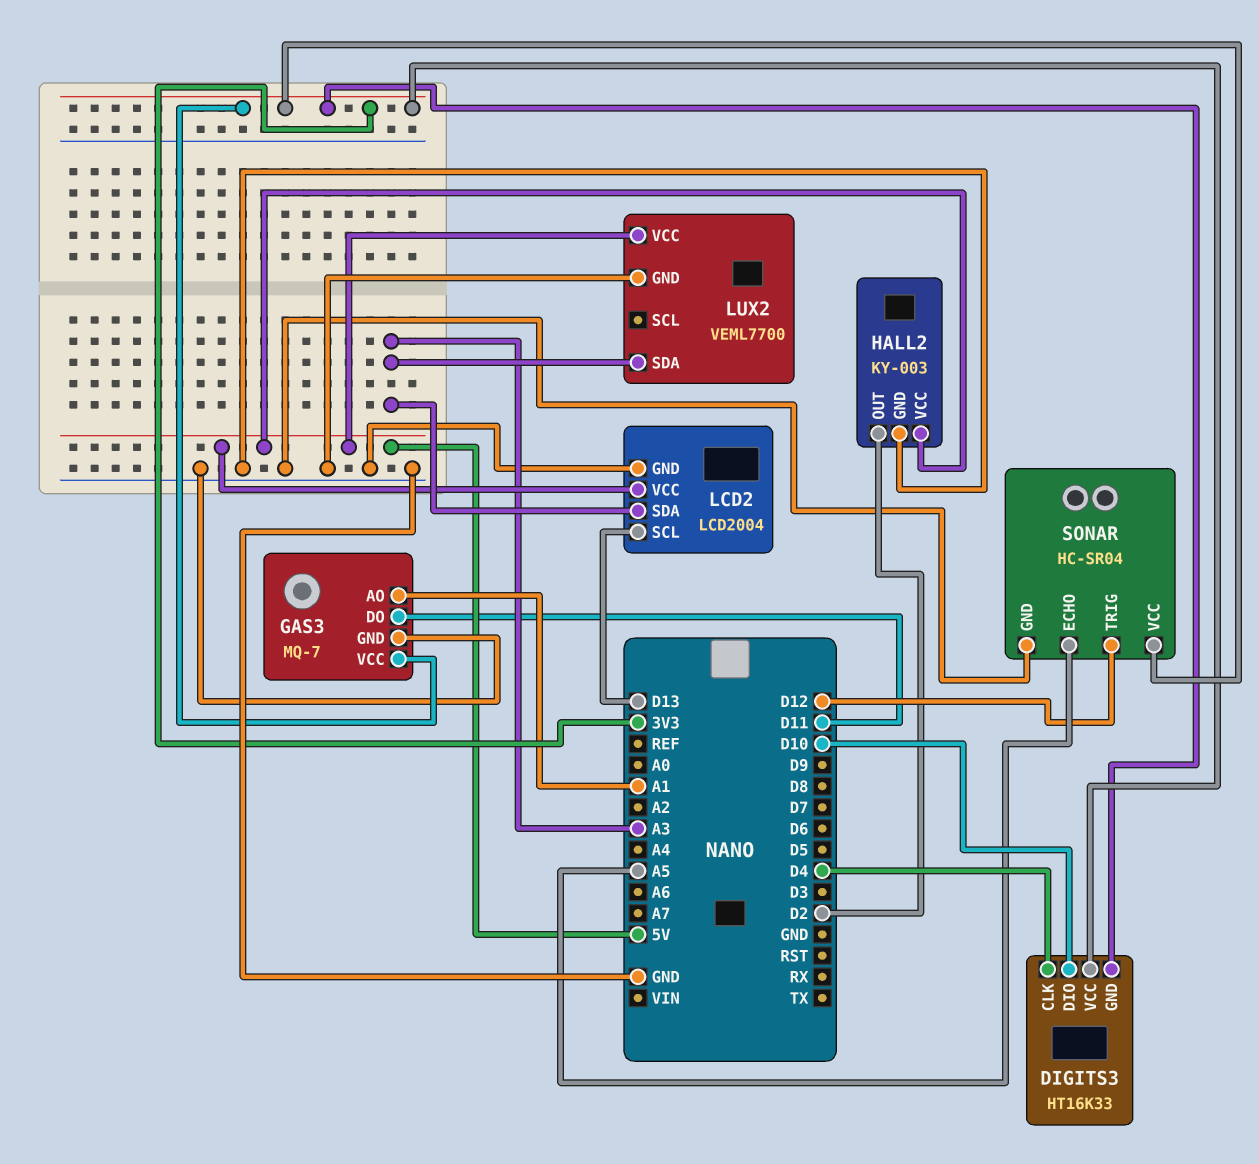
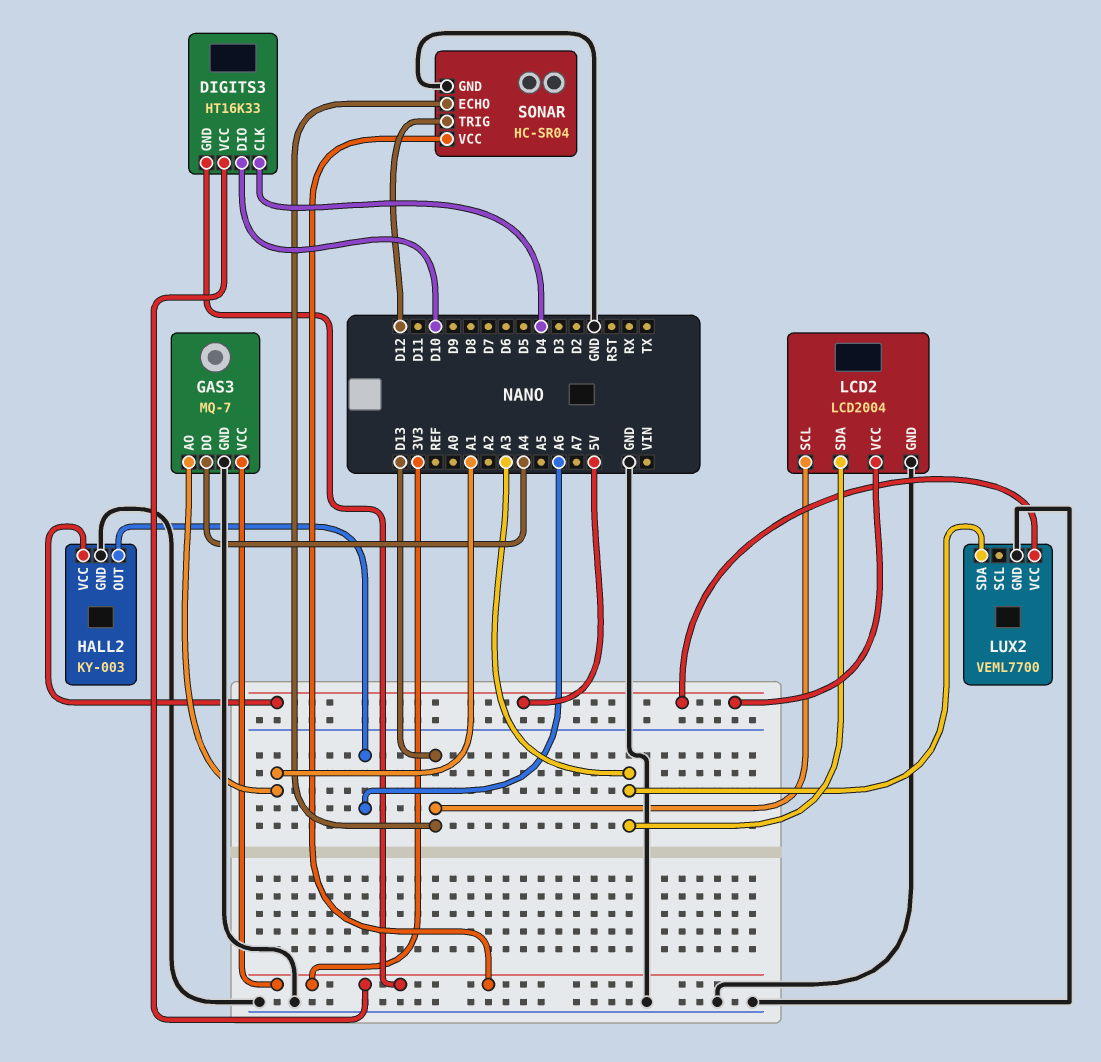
GAS3 pin DO: D11 -> A4
HALL2 pin OUT: D2 -> A6
SONAR pin ECHO: A5 -> D13

